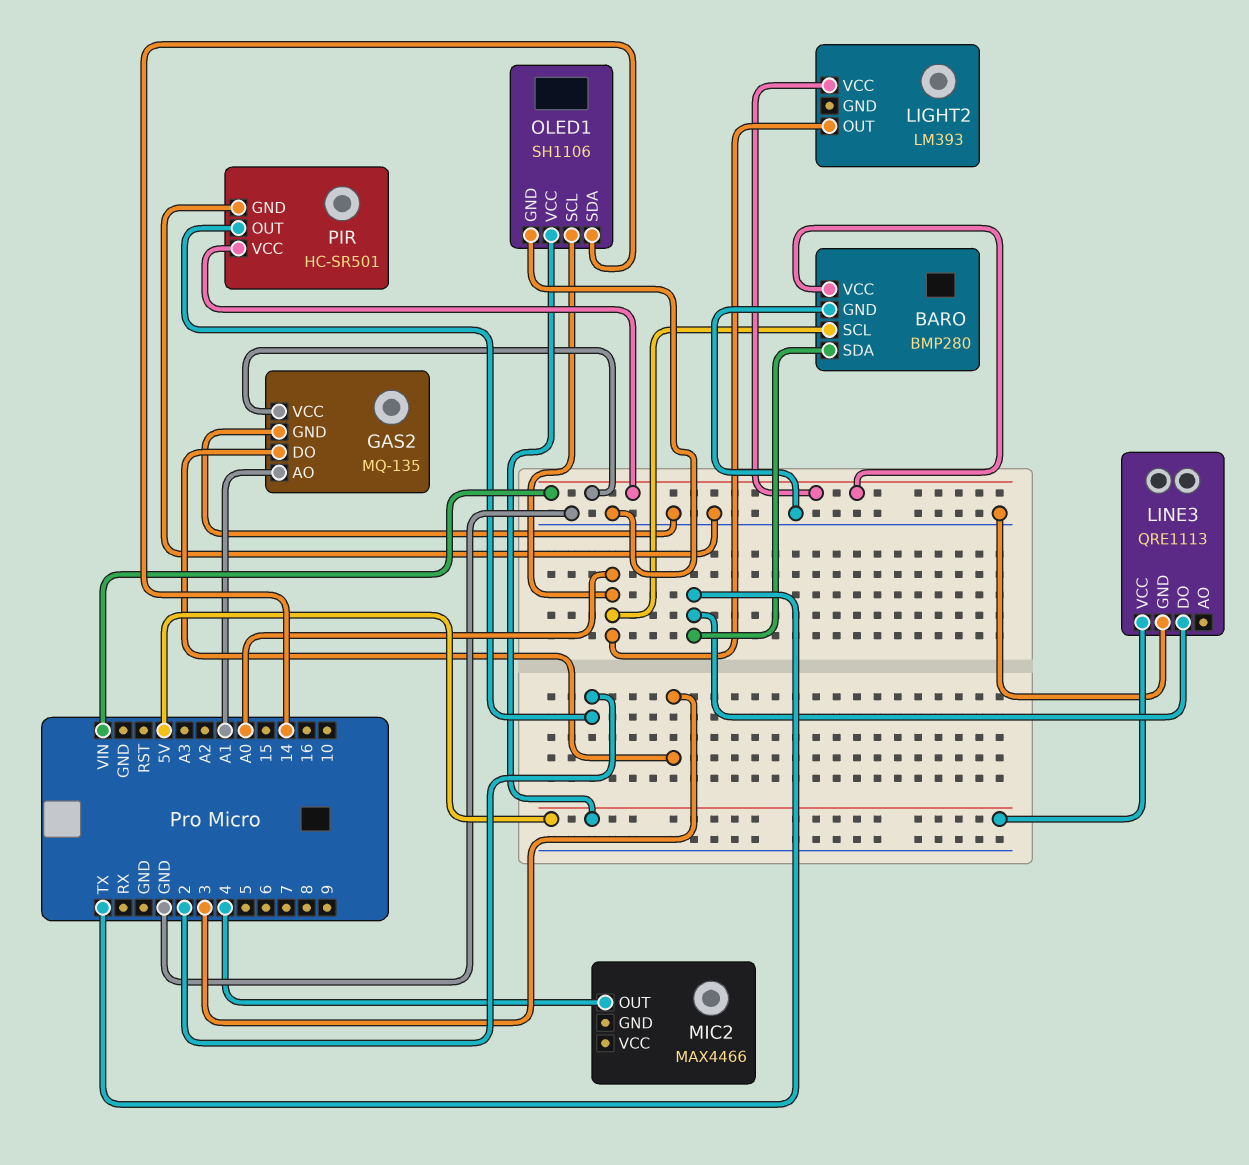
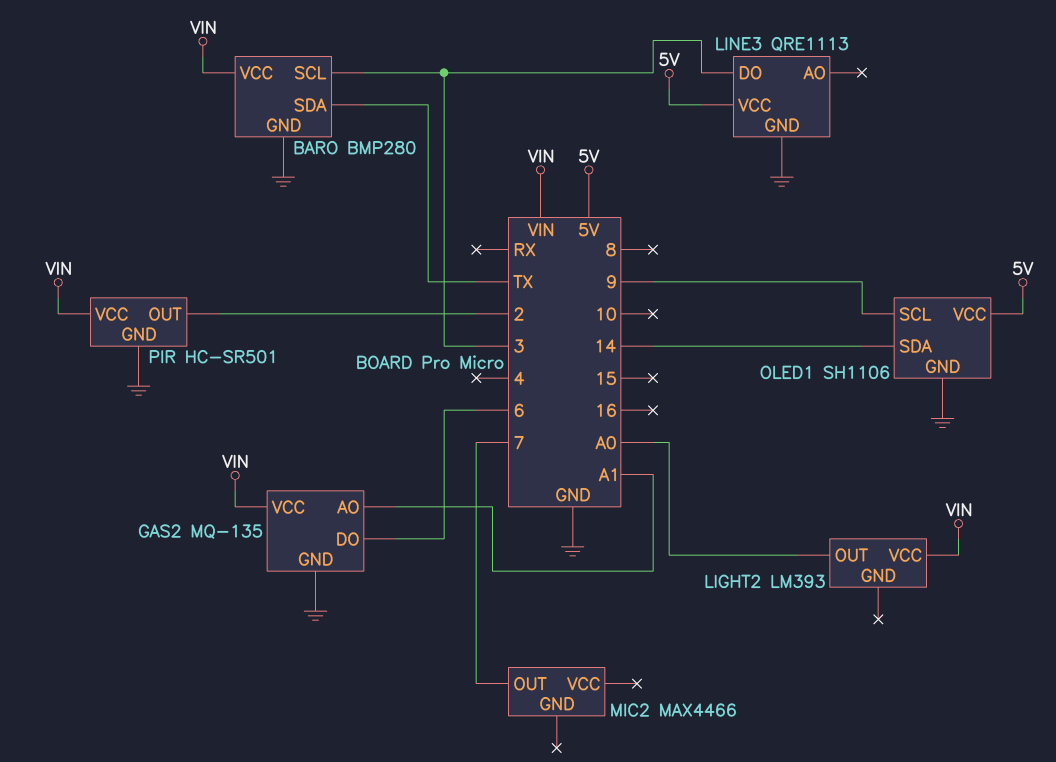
BARO pin SCL: A0 -> 3
GAS2 pin DO: 3 -> 6
LINE3 pin DO: TX -> 3
MIC2 pin OUT: 4 -> 7
OLED1 pin SCL: A0 -> 9

